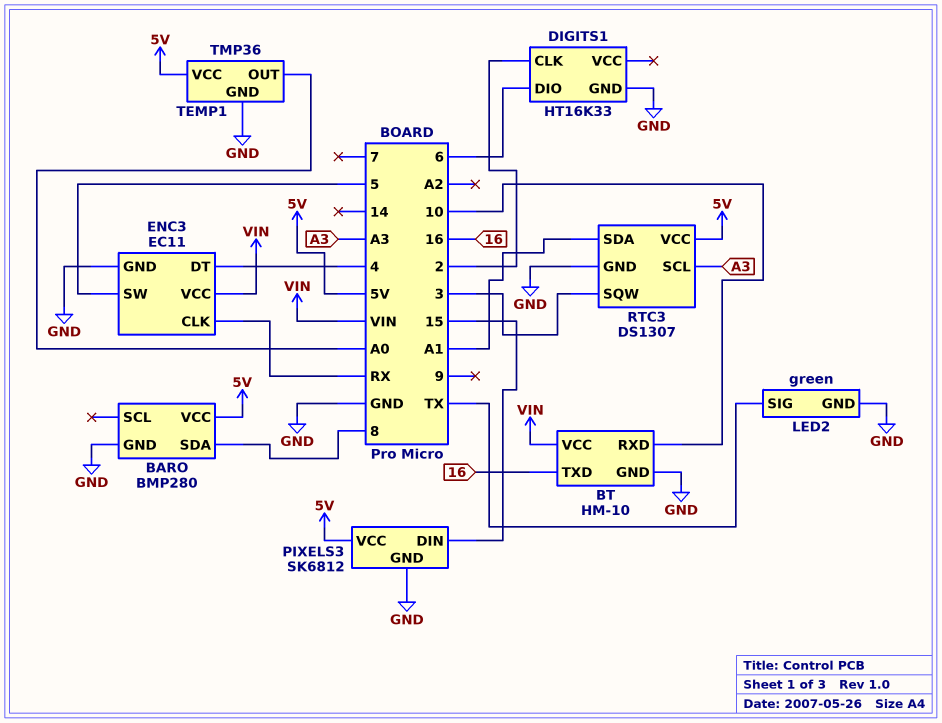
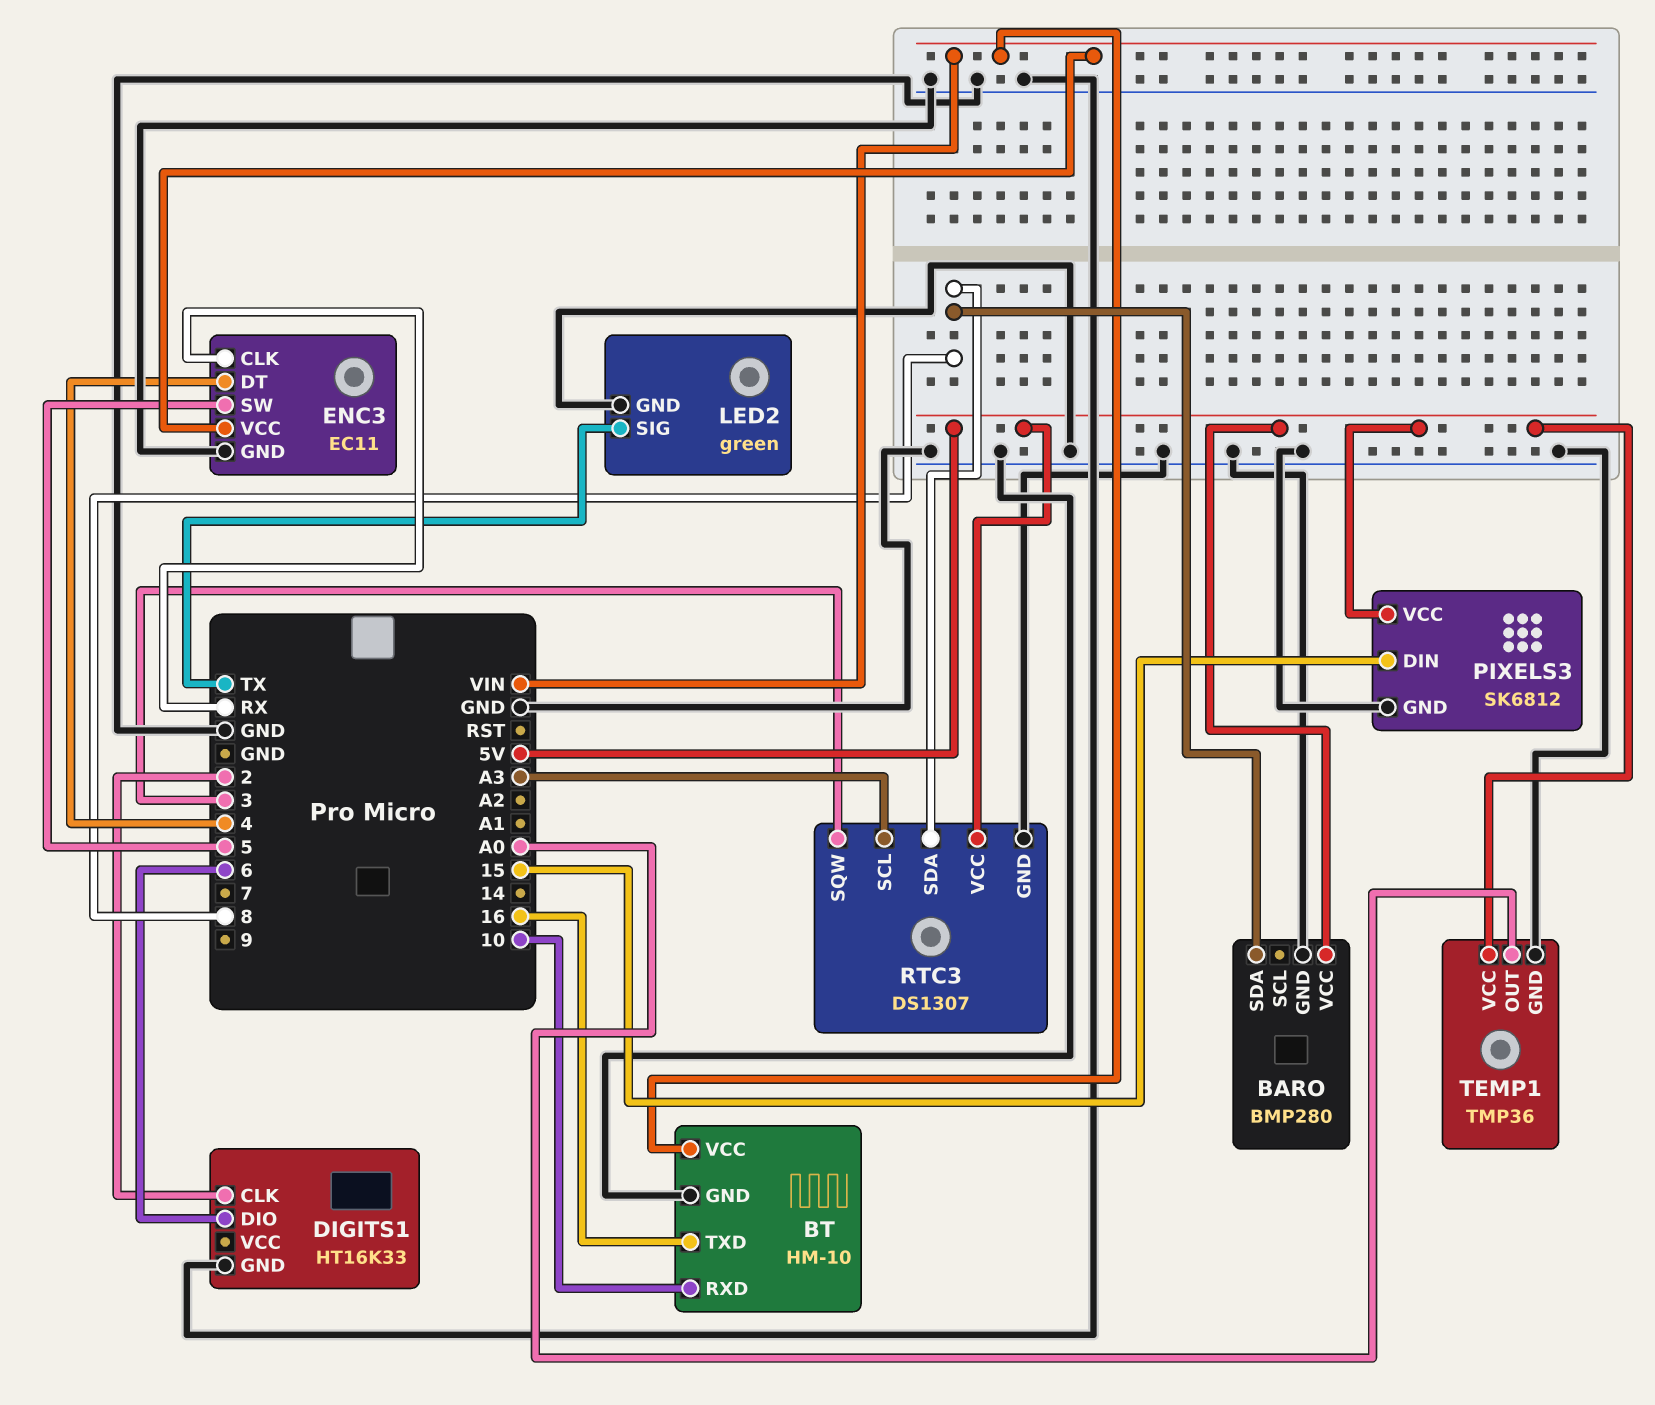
RTC3 pin SDA: A1 -> 8

